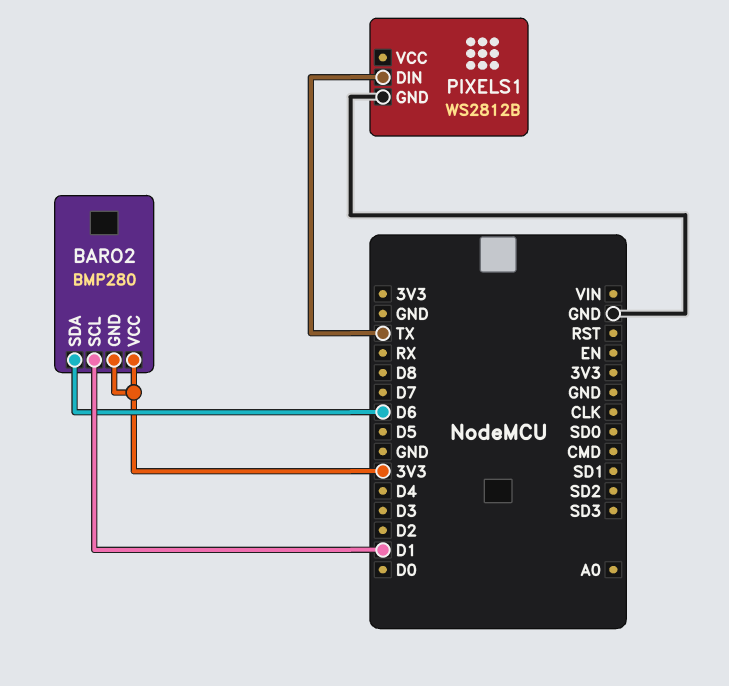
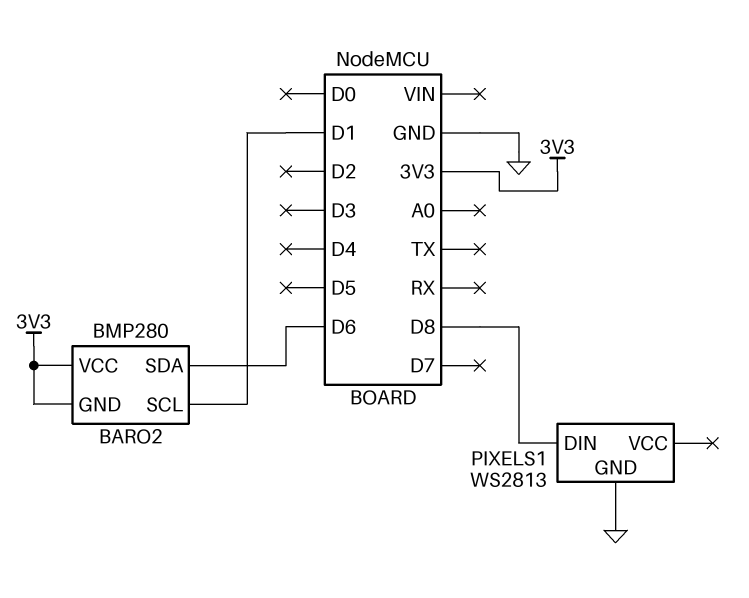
PIXELS1: WS2812B -> WS2813
PIXELS1 pin DIN: TX -> D8

